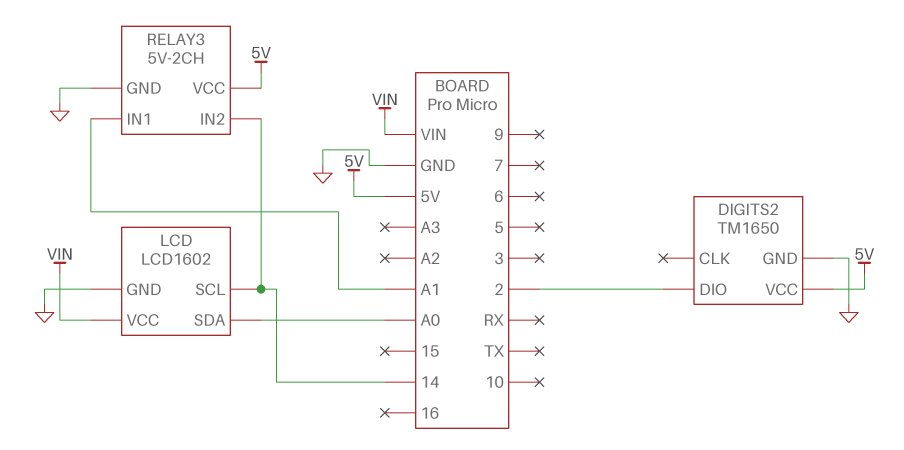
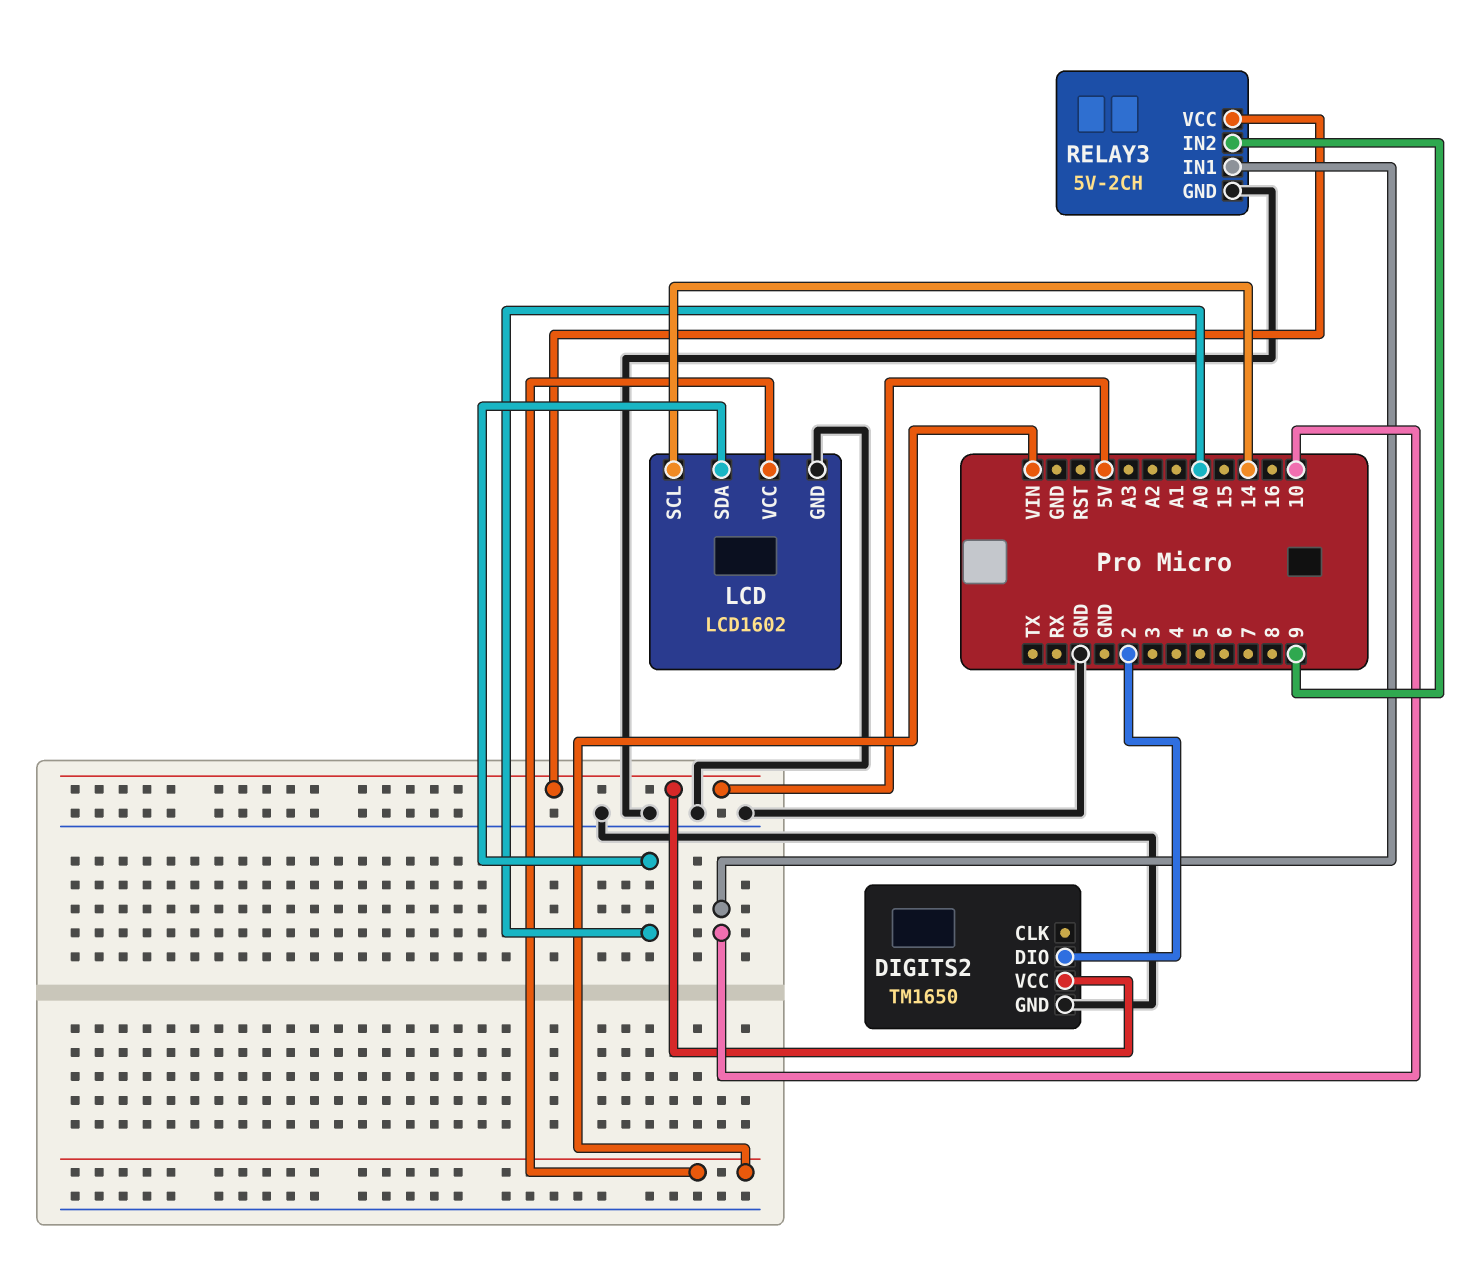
RELAY3 pin IN1: A1 -> 10
RELAY3 pin IN2: 14 -> 9

